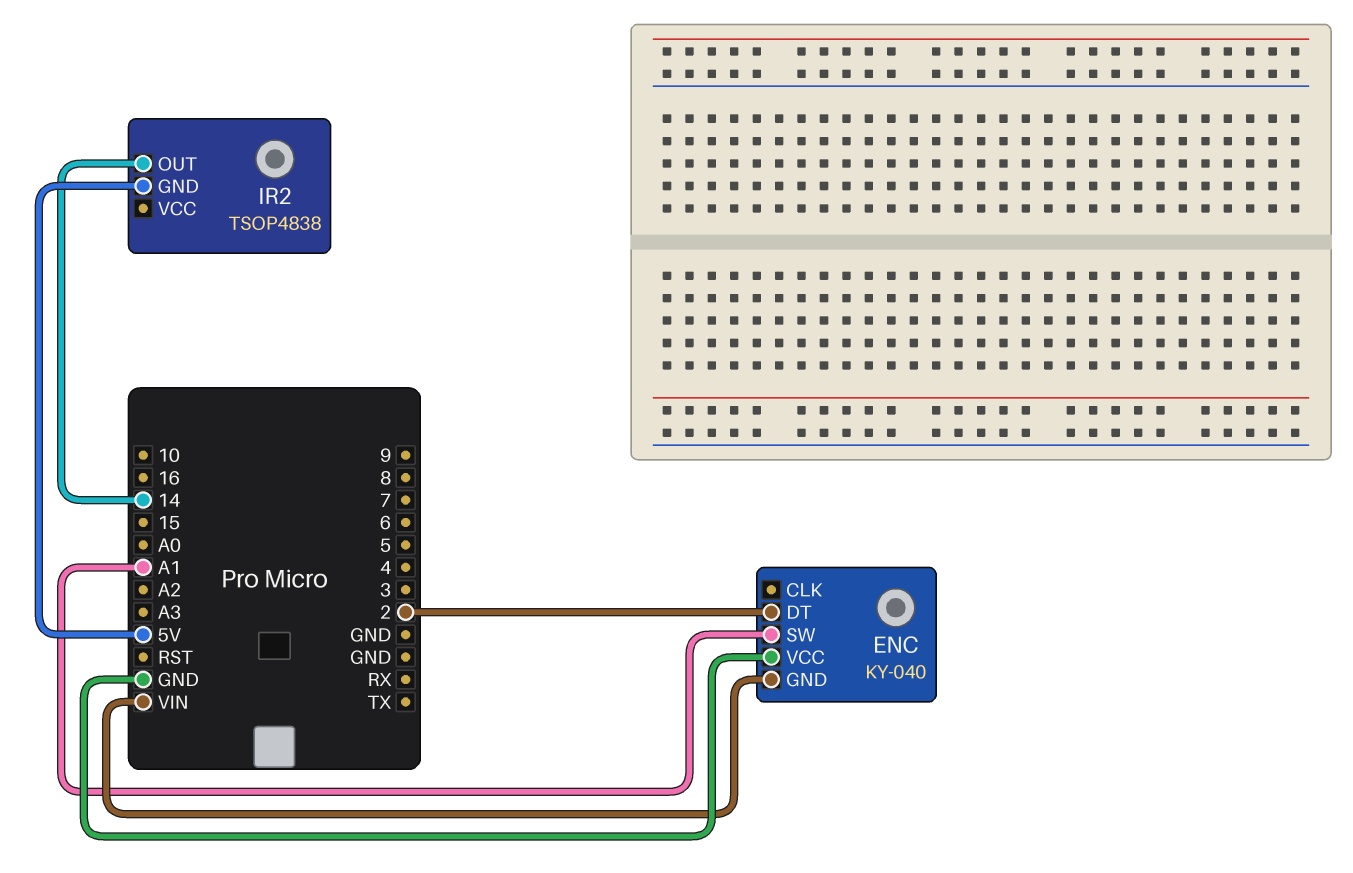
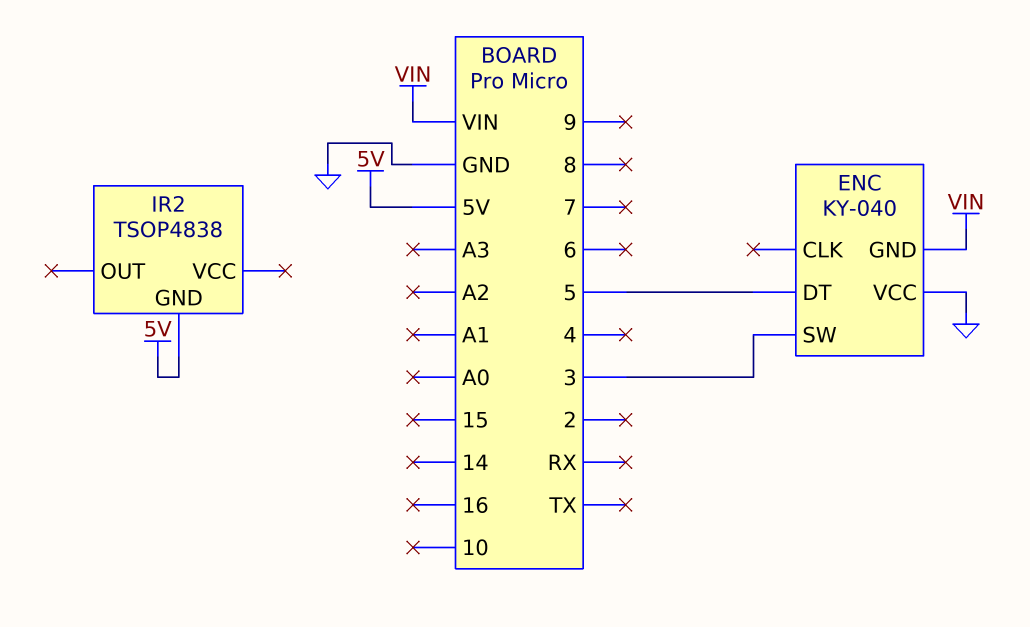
ENC pin DT: 2 -> 5
ENC pin SW: A1 -> 3
IR2 pin OUT: 14 -> none

